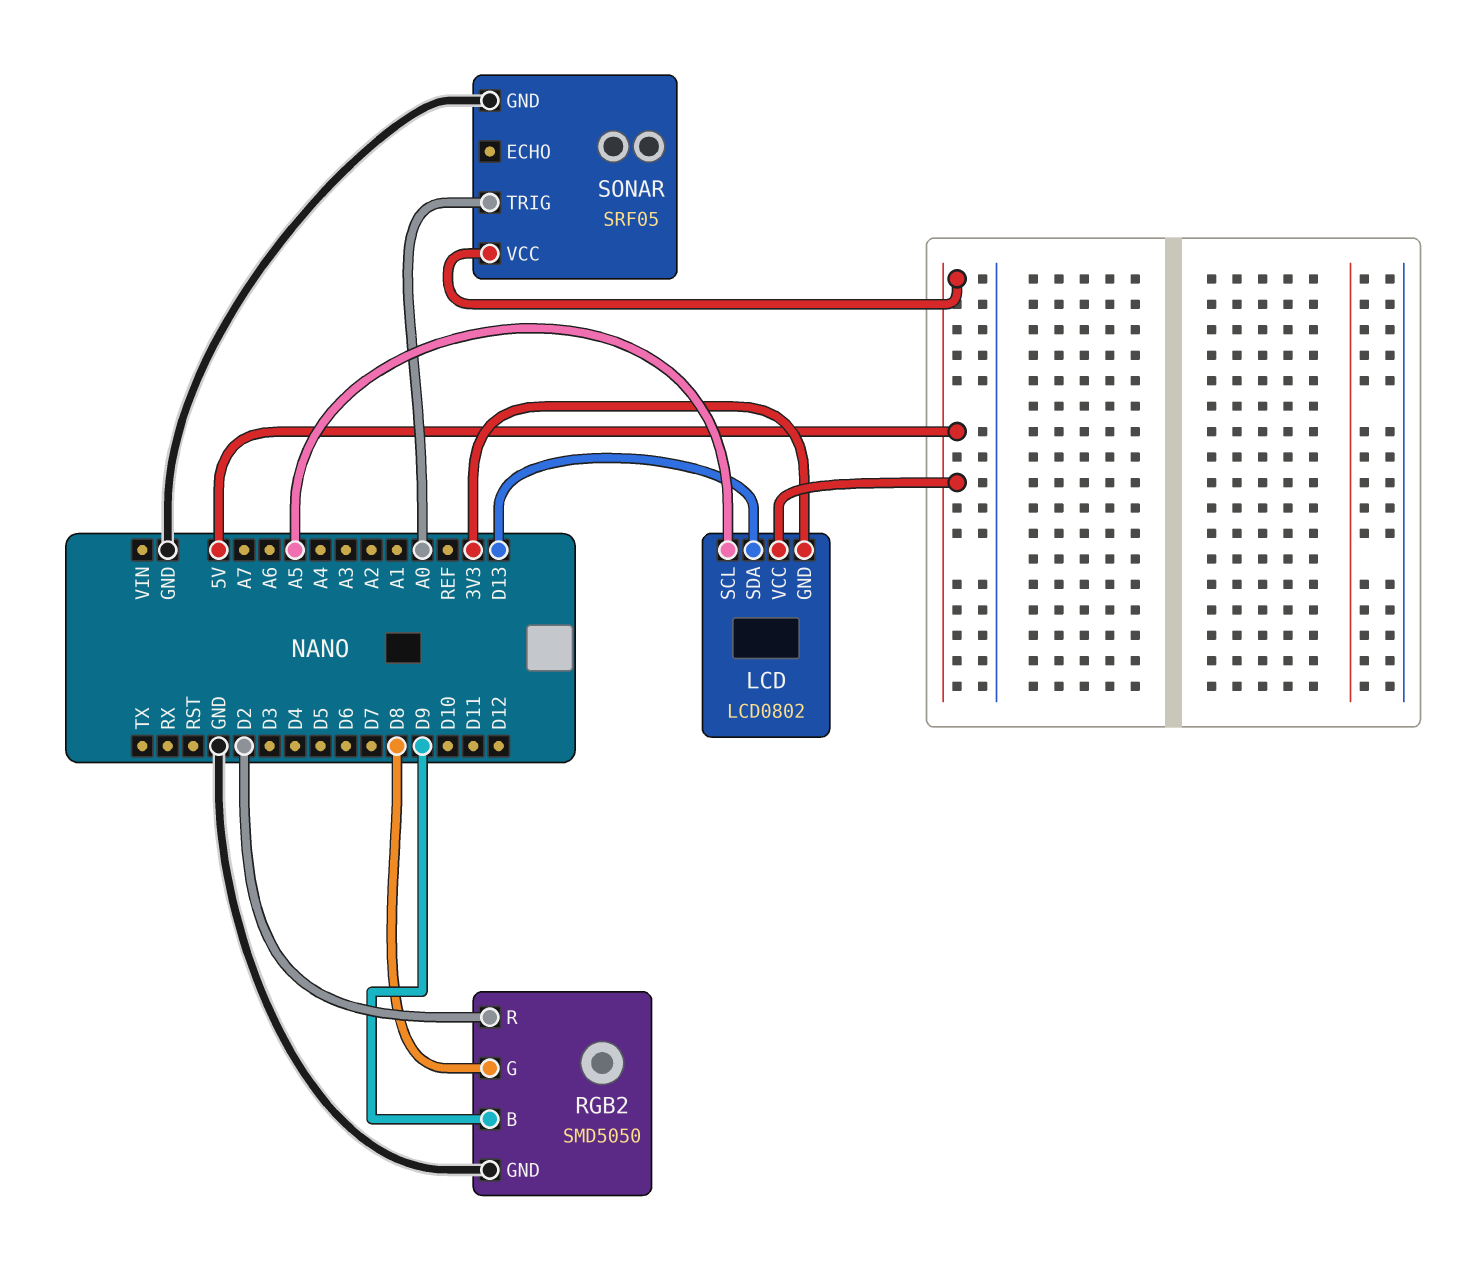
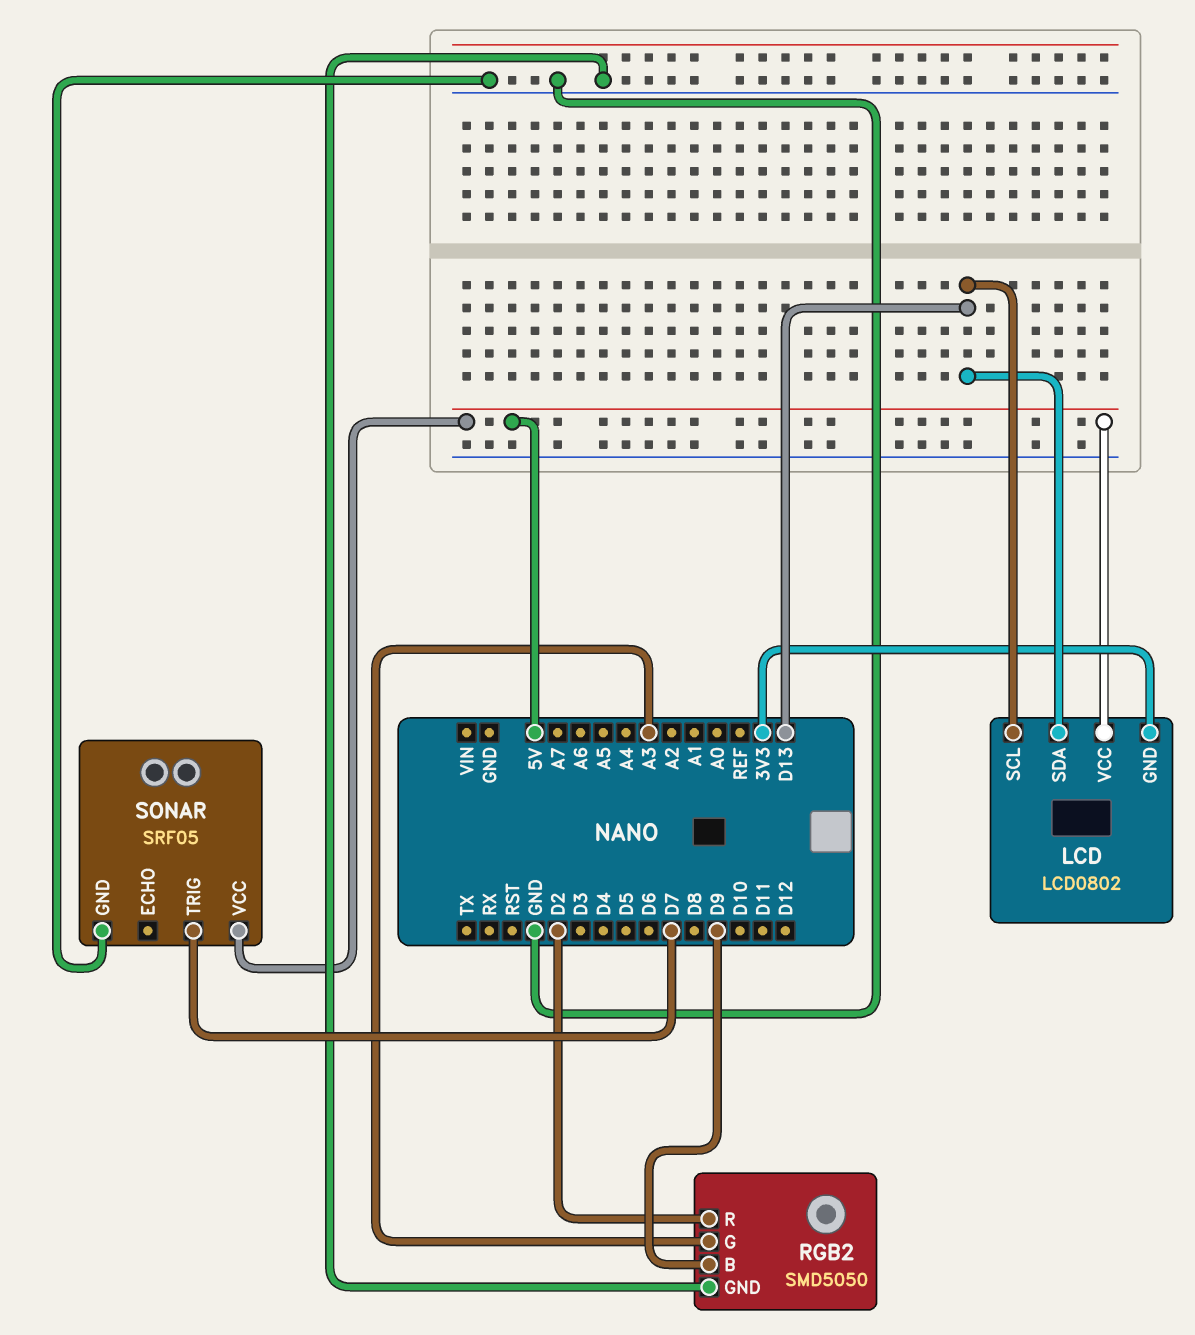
LCD pin SCL: A5 -> D13
RGB2 pin G: D8 -> A3
SONAR pin TRIG: A0 -> D7

